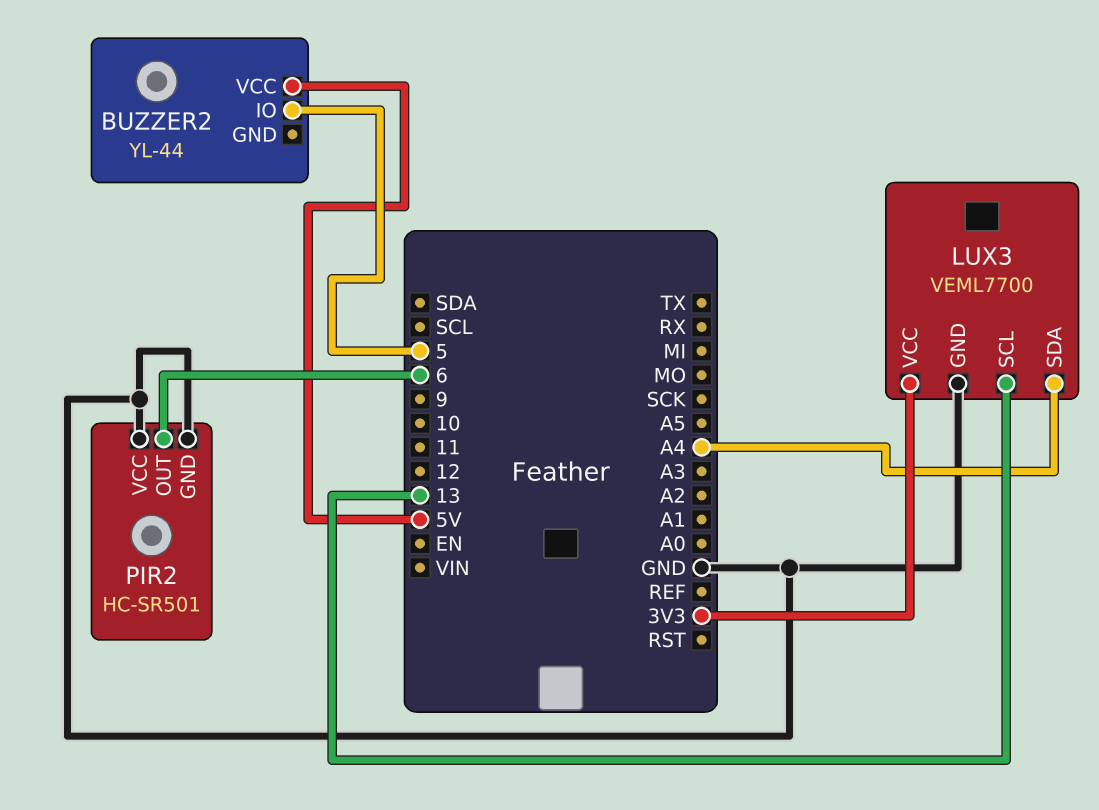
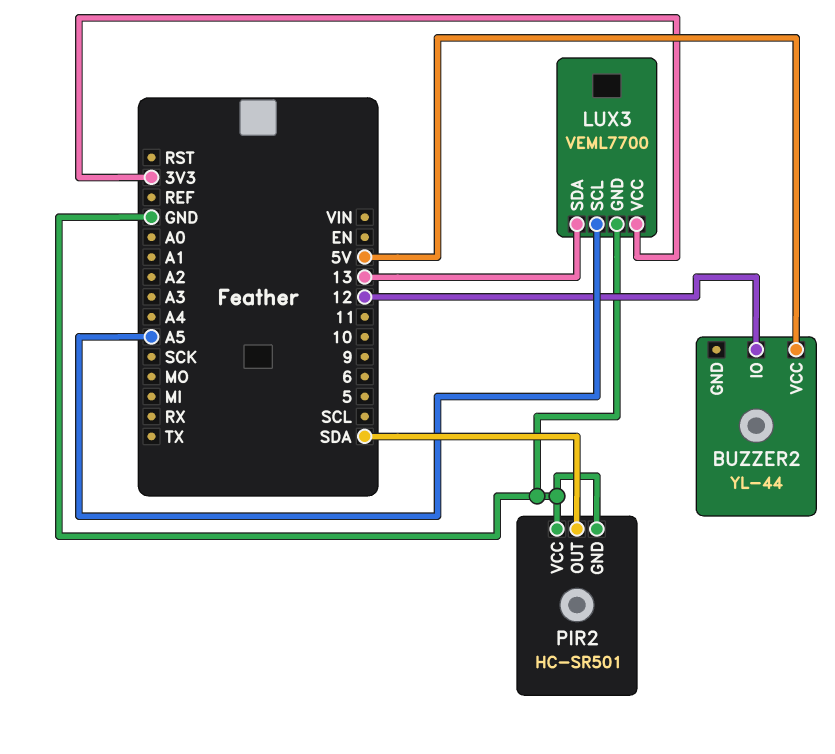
BUZZER2 pin IO: 5 -> 12
LUX3 pin SCL: 13 -> A5
LUX3 pin SDA: A4 -> 13
PIR2 pin OUT: 6 -> SDA

